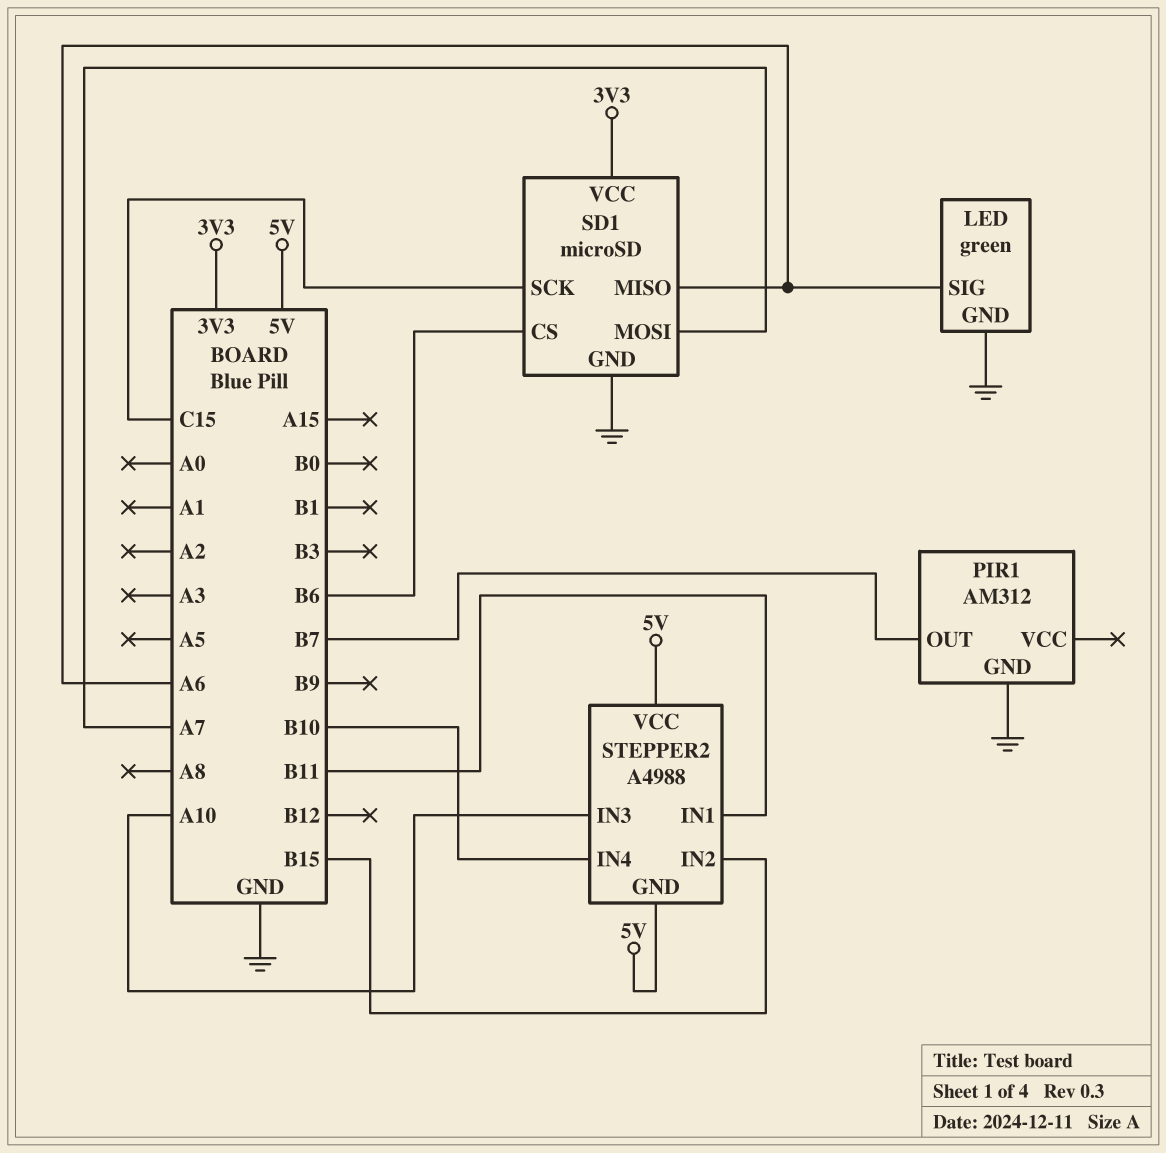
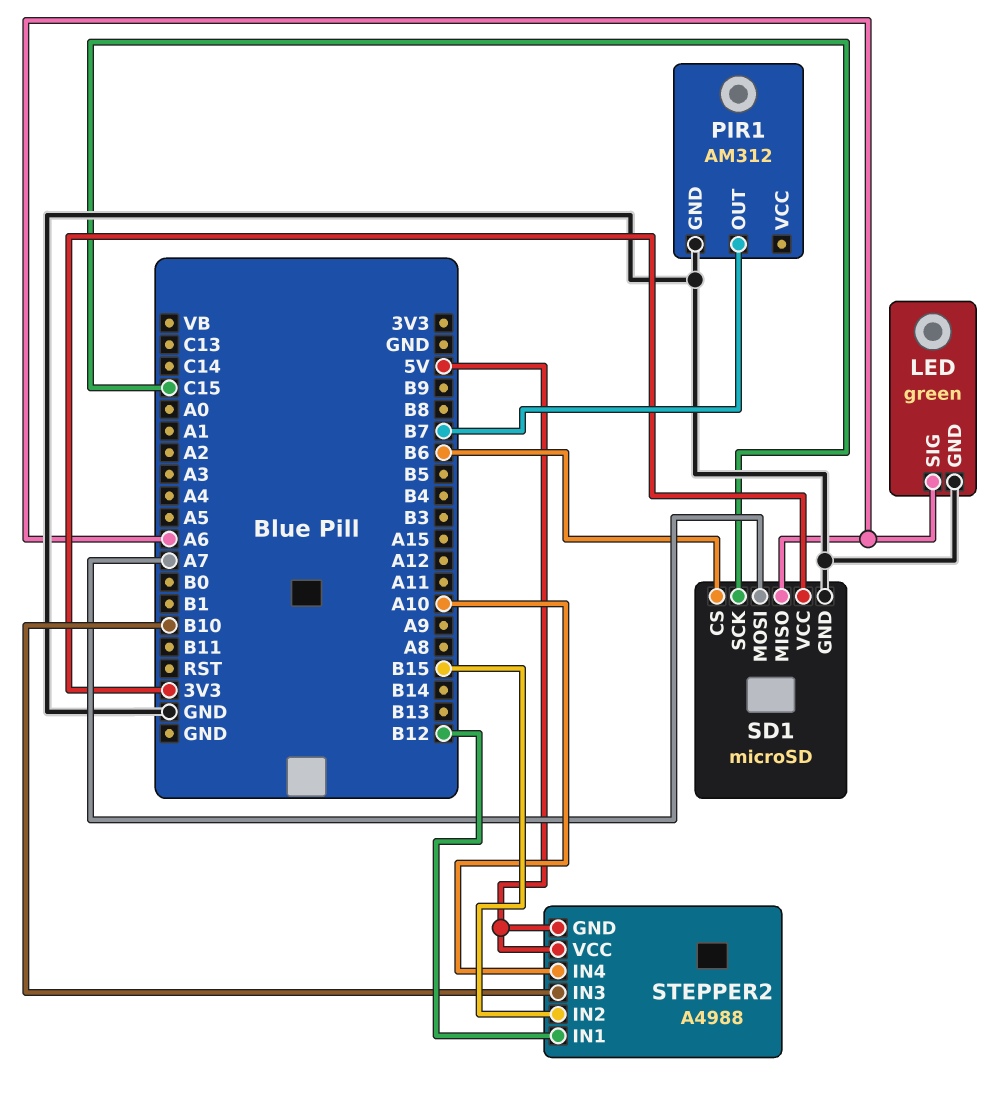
STEPPER2 pin IN1: B11 -> B12
STEPPER2 pin IN3: A10 -> B10
STEPPER2 pin IN4: B10 -> A10

